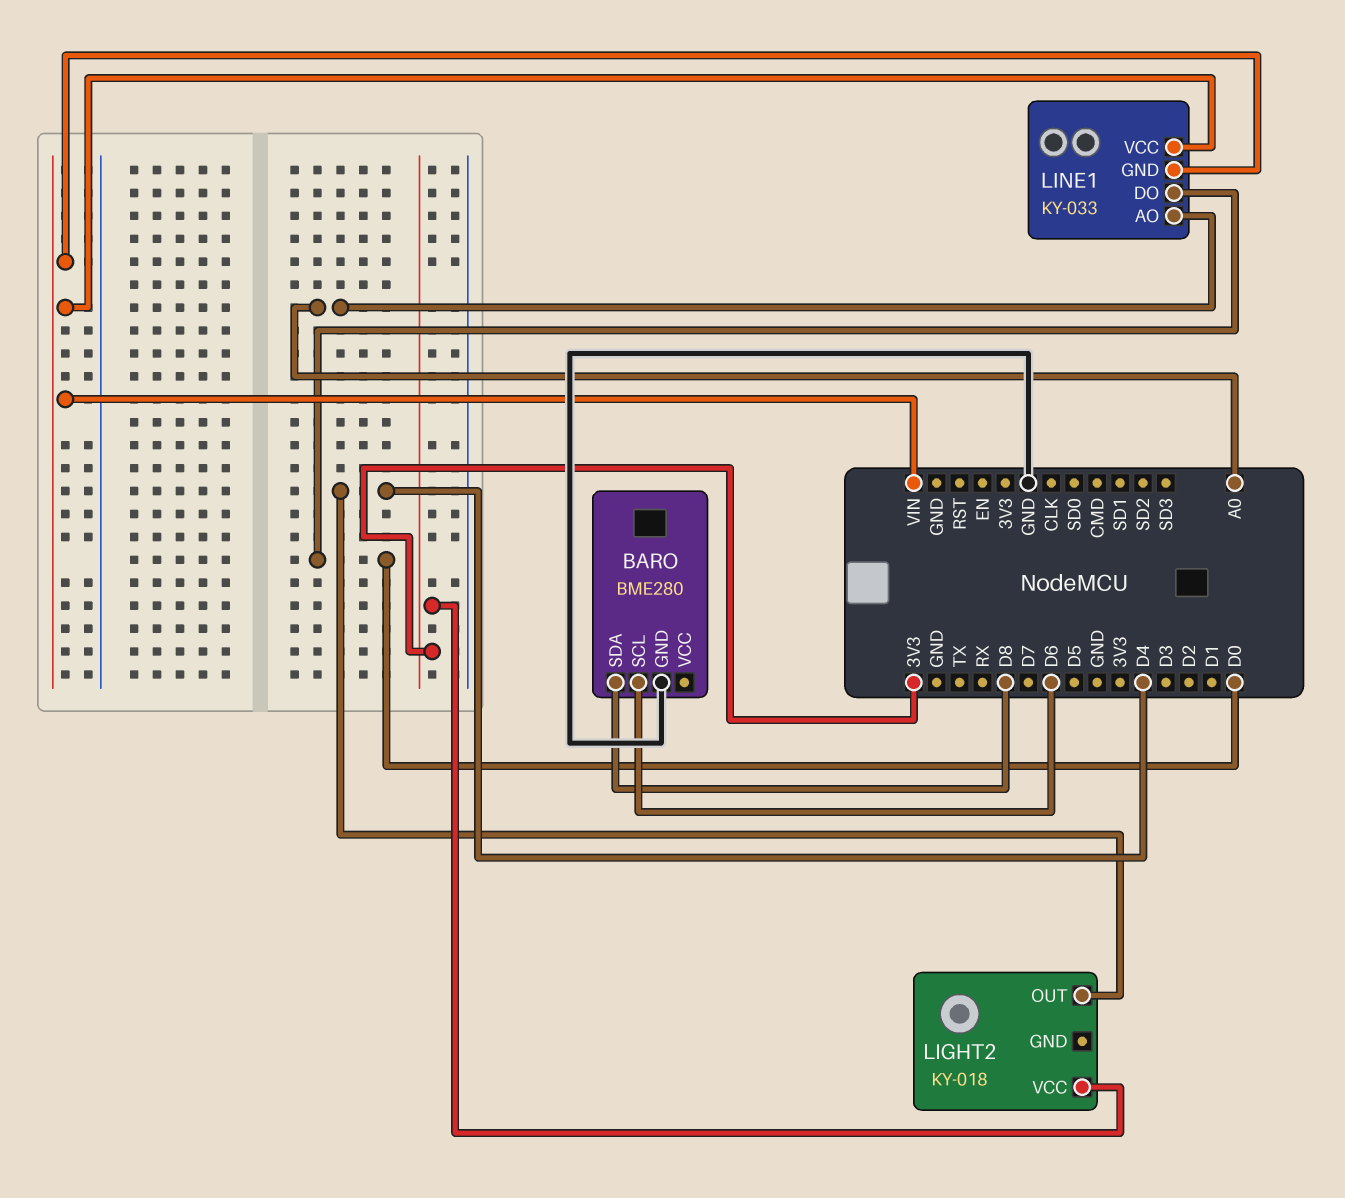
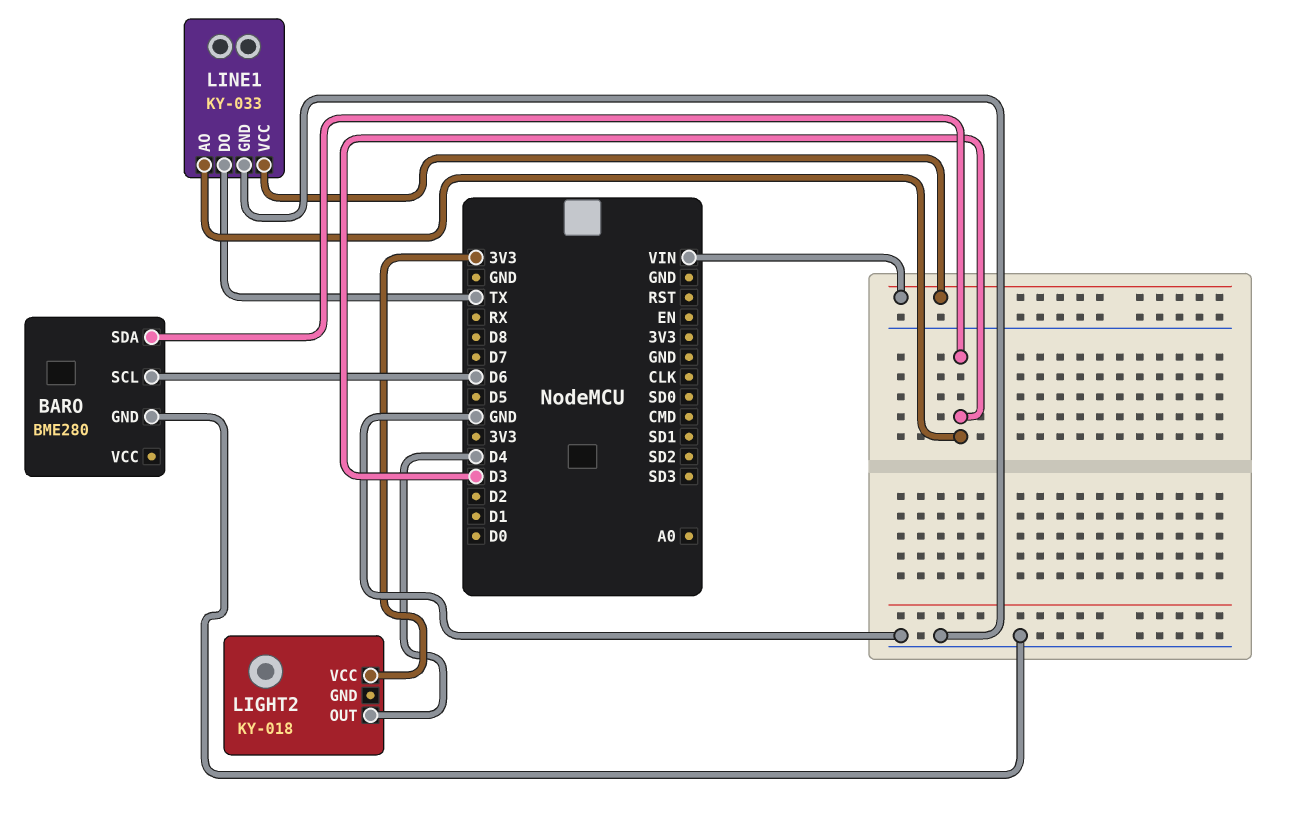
BARO pin SDA: D8 -> D3
LINE1 pin AO: A0 -> D3
LINE1 pin DO: D0 -> TX
LINE1 pin GND: VIN -> GND

